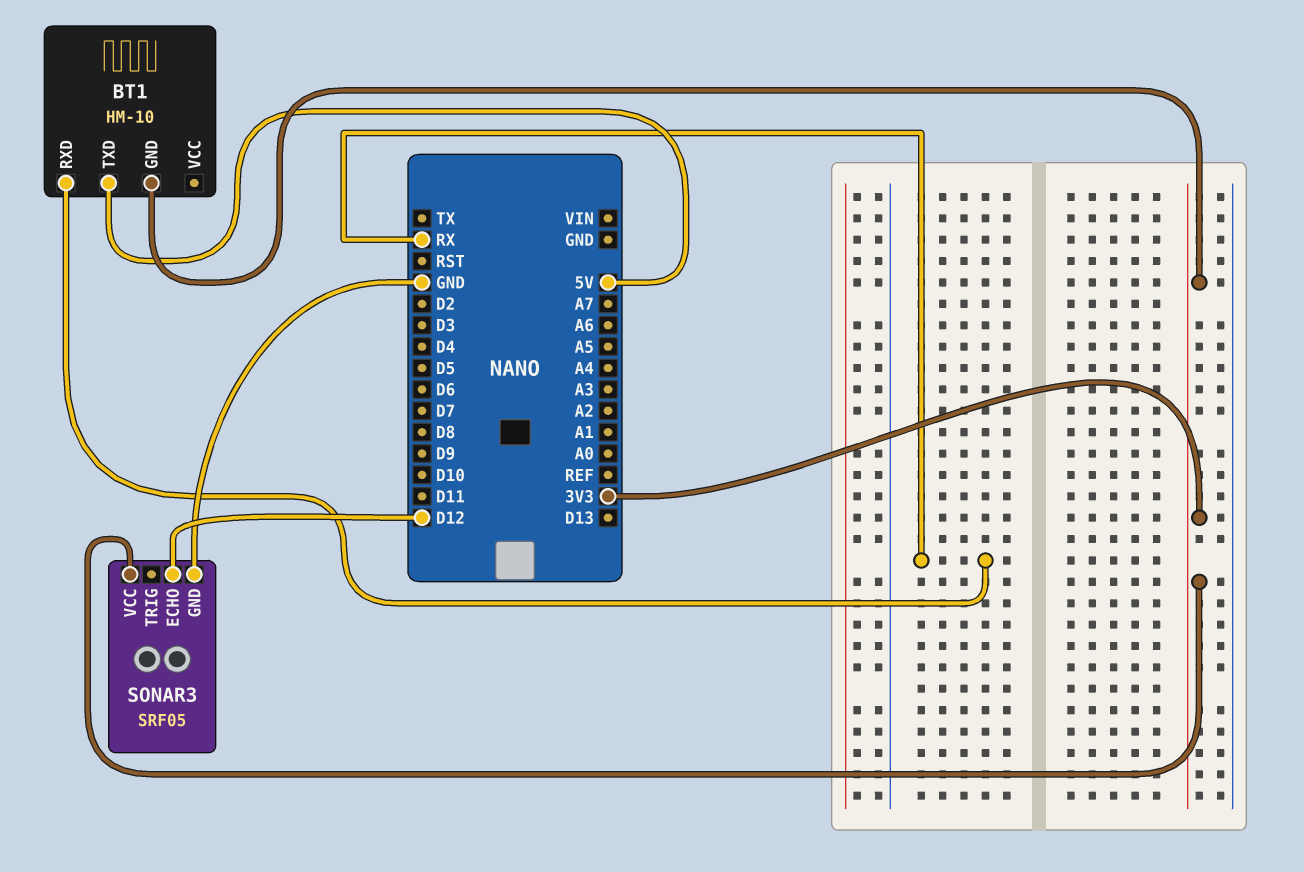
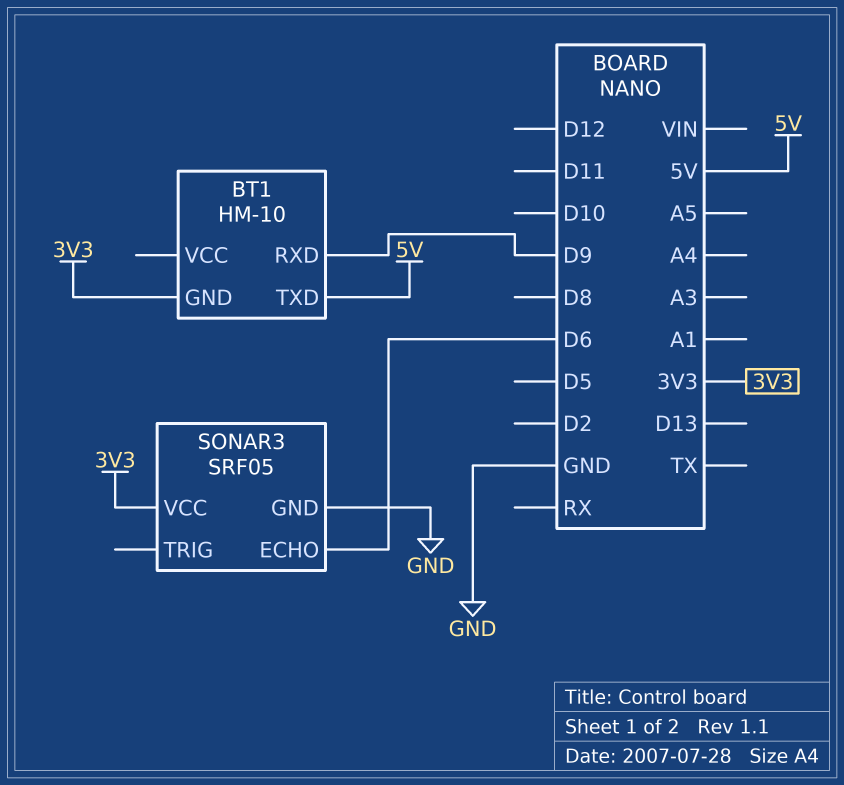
BT1 pin RXD: RX -> D9
SONAR3 pin ECHO: D12 -> D6

